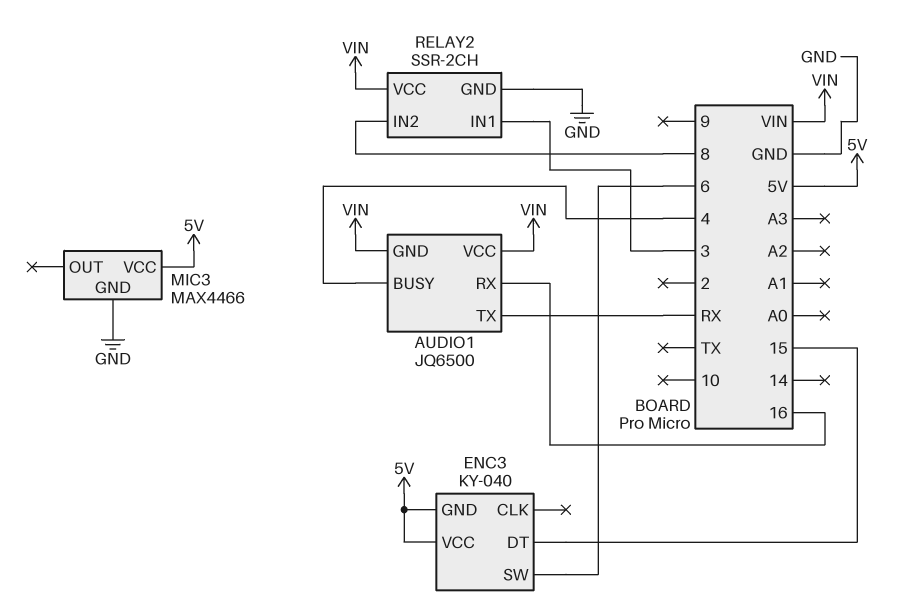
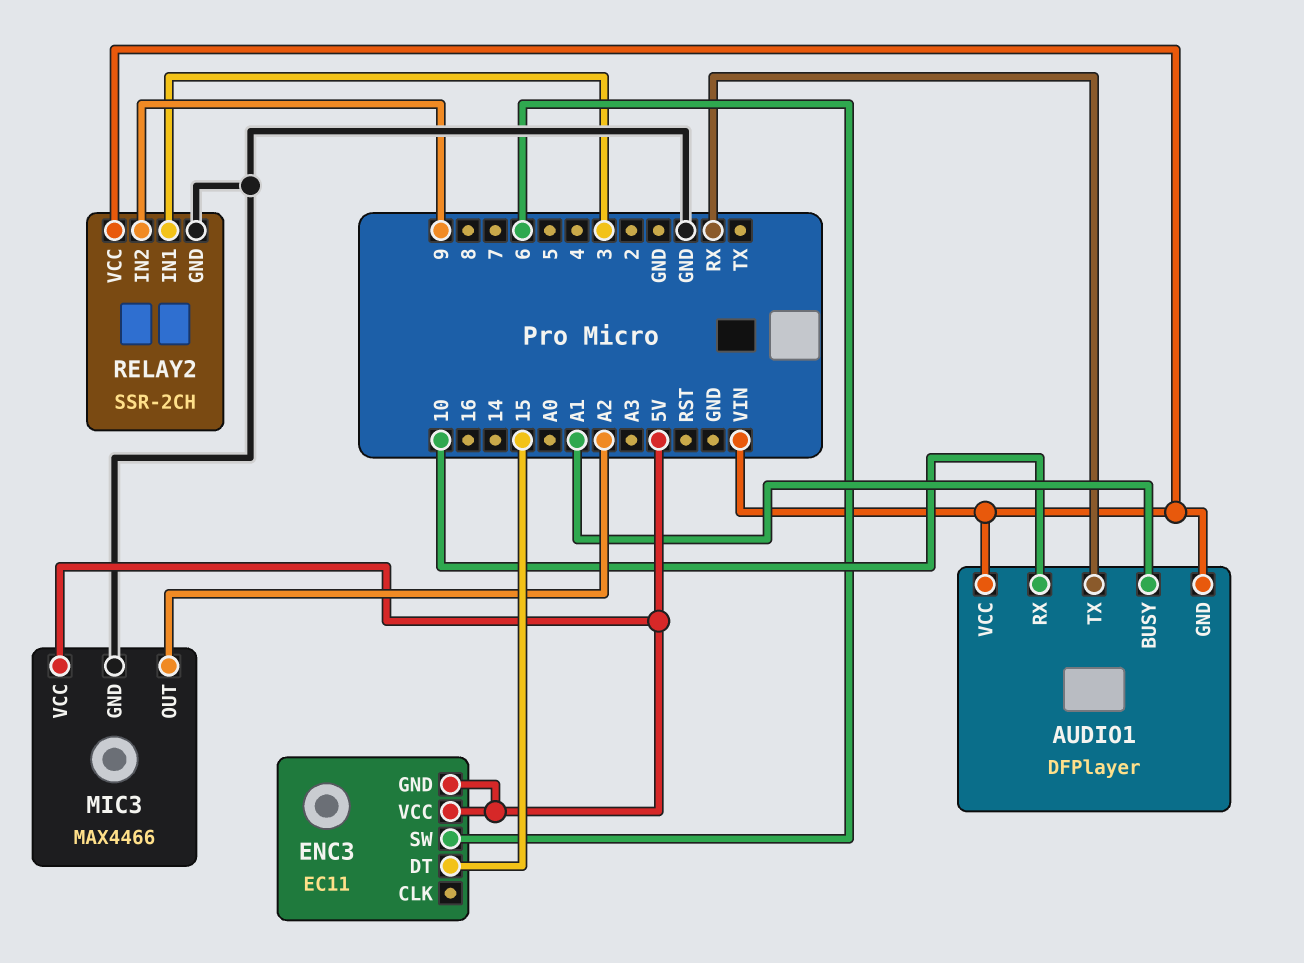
AUDIO1: JQ6500 -> DFPlayer
AUDIO1 pin BUSY: 4 -> A1
AUDIO1 pin RX: 16 -> 10
ENC3: KY-040 -> EC11
MIC3 pin OUT: none -> A2
RELAY2 pin IN2: 8 -> 9

